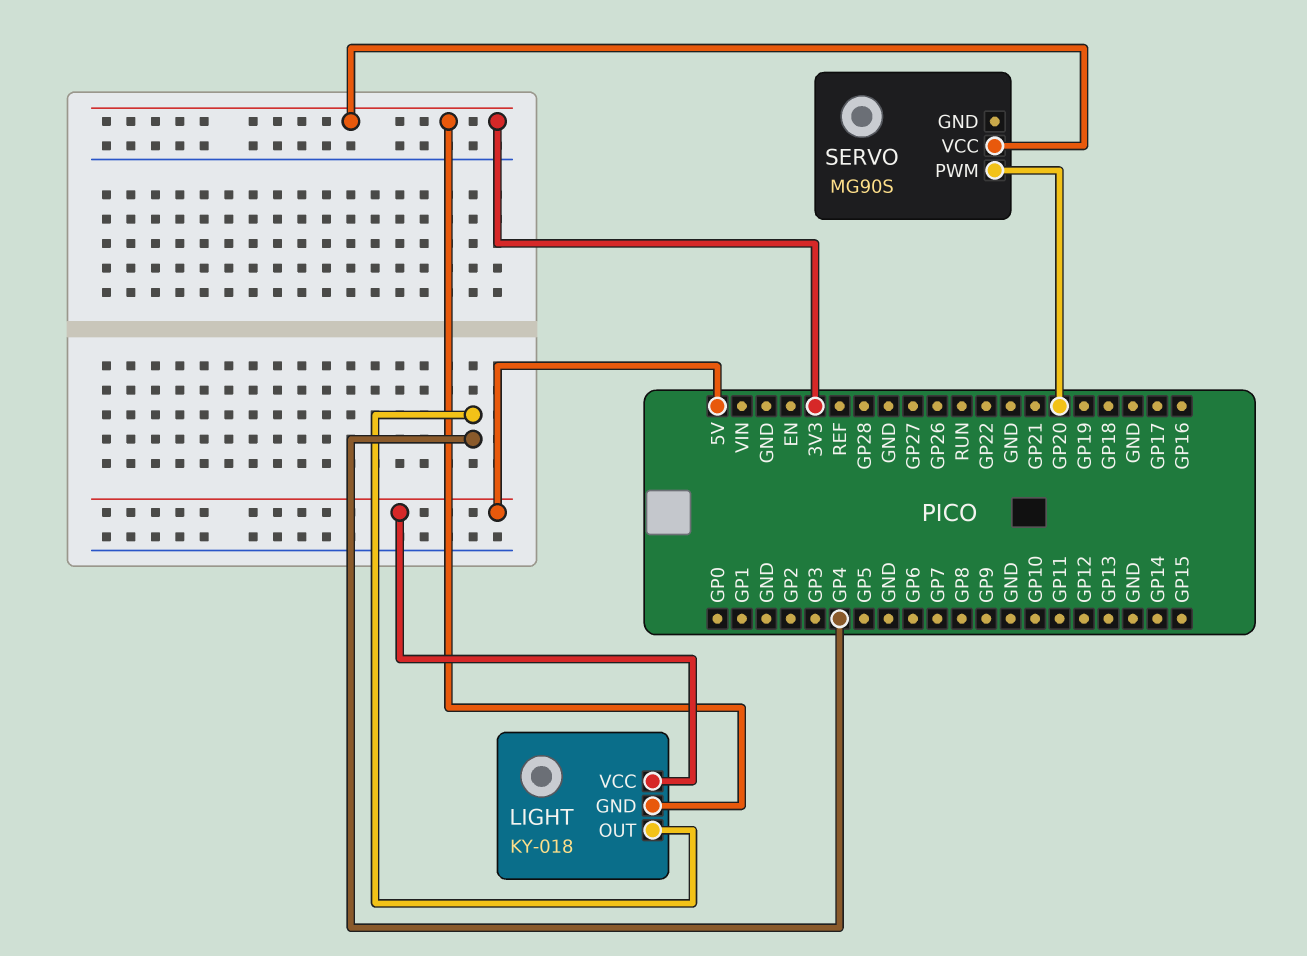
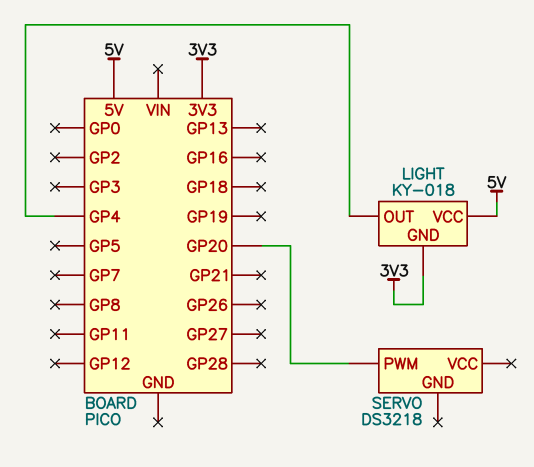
SERVO: MG90S -> DS3218
SERVO pin VCC: 3V3 -> none

